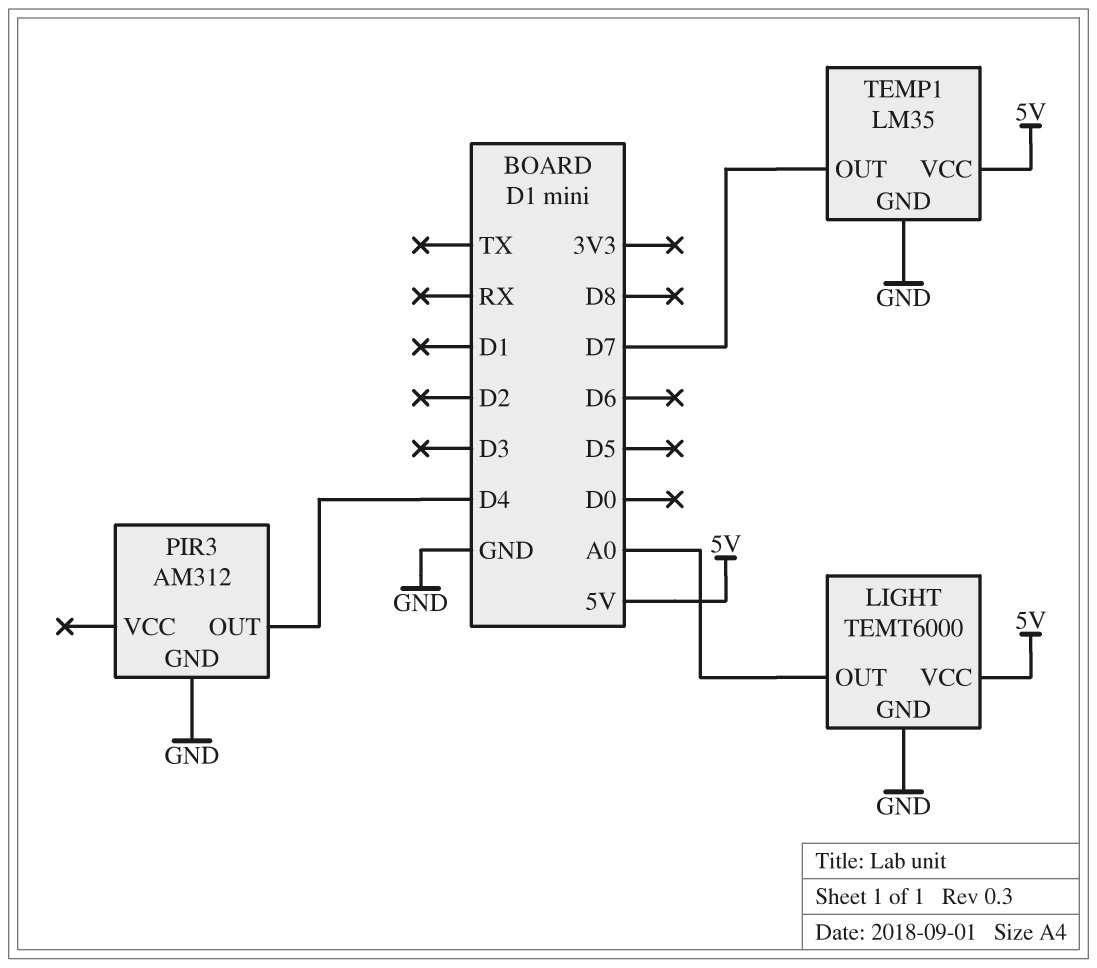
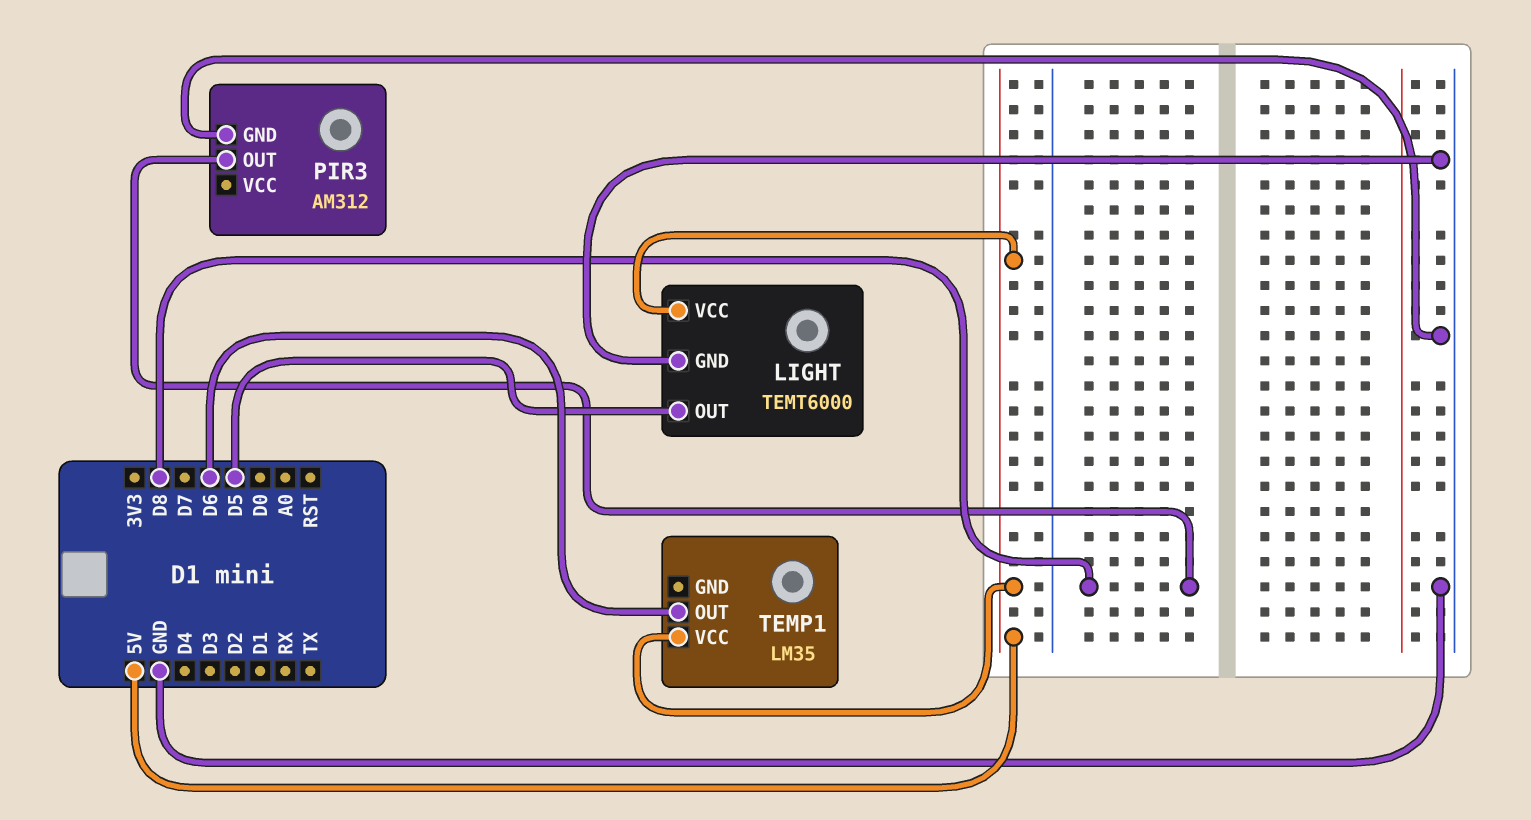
LIGHT pin OUT: A0 -> D5
PIR3 pin OUT: D4 -> D8
TEMP1 pin GND: GND -> none
TEMP1 pin OUT: D7 -> D6

